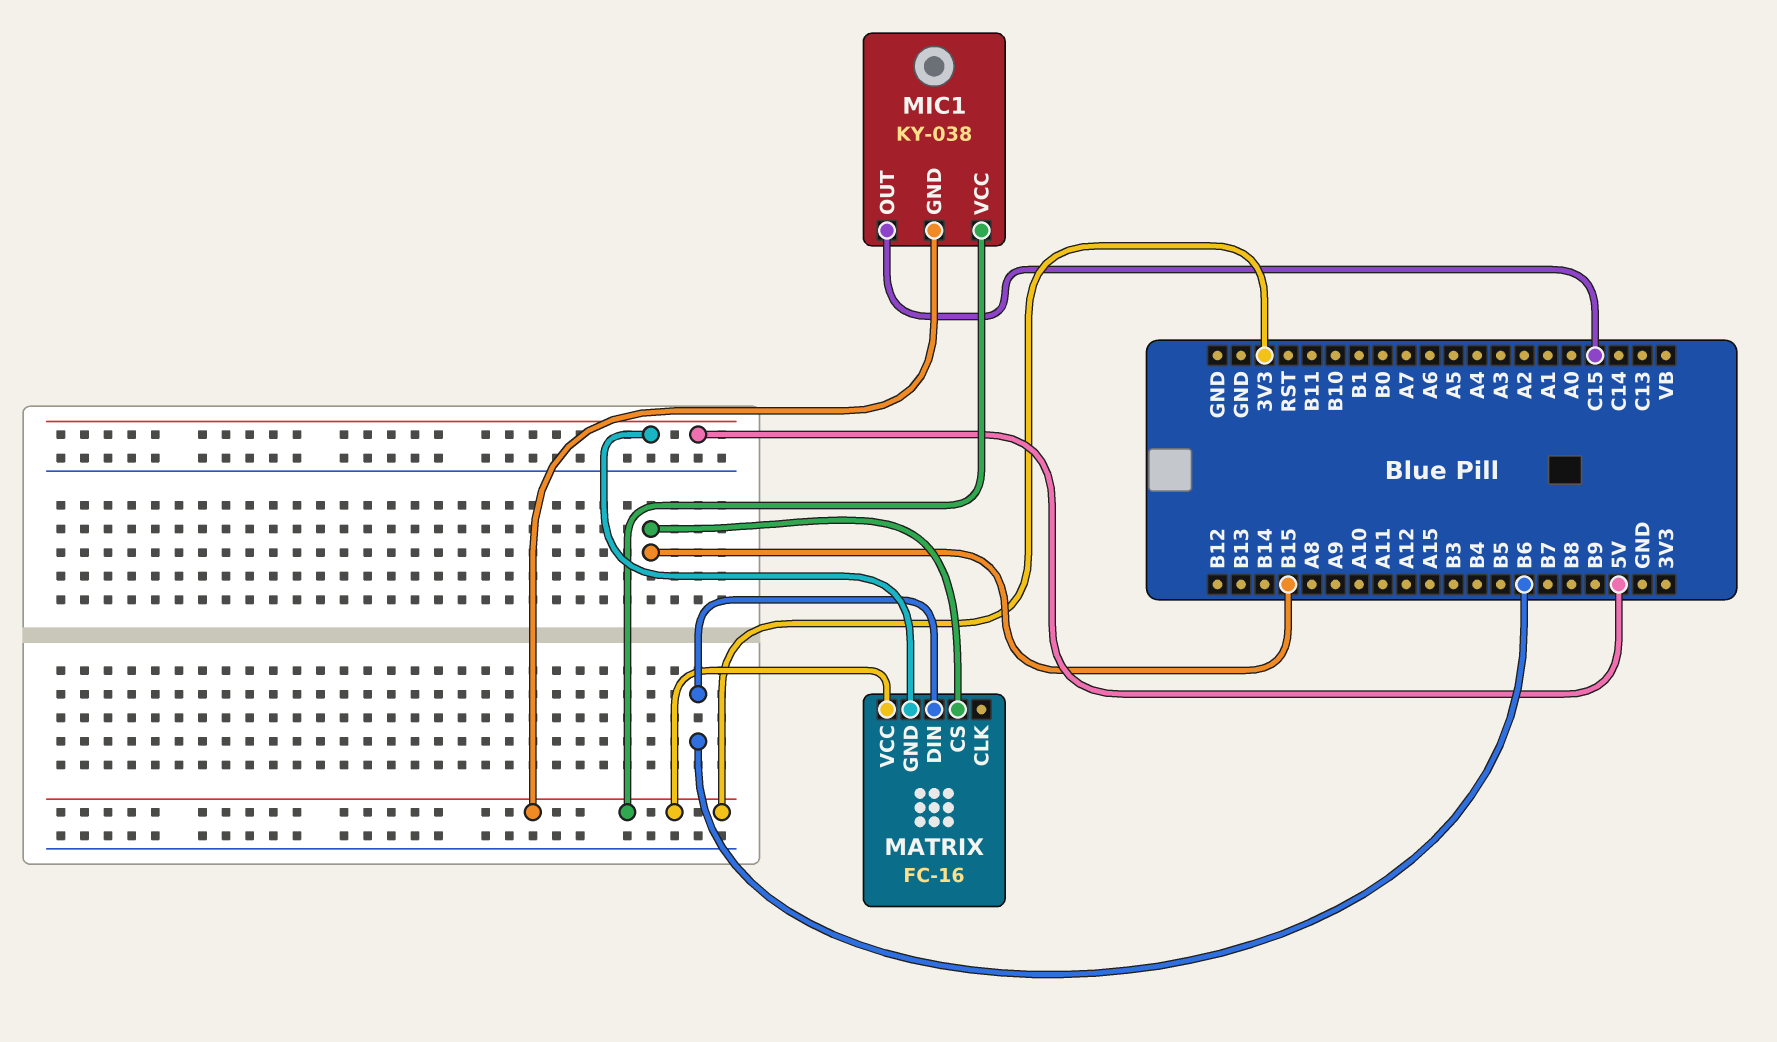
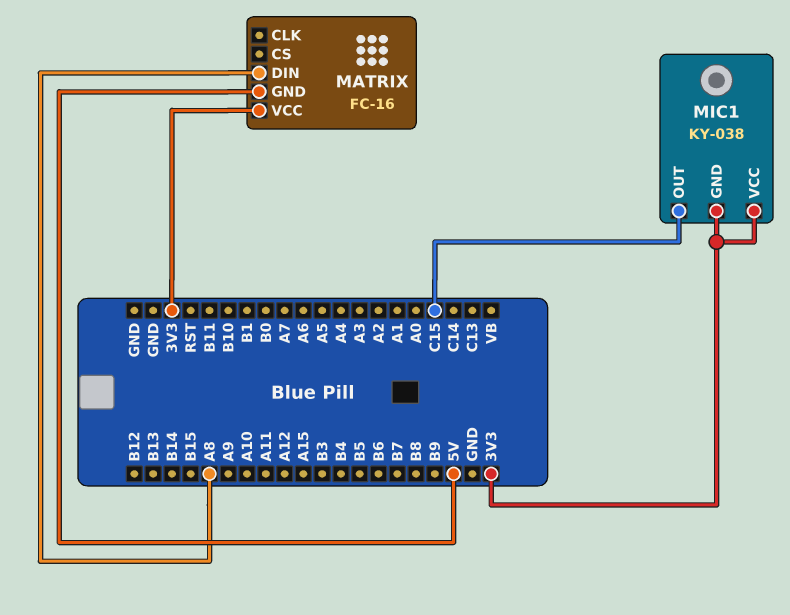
MATRIX pin CS: B15 -> none
MATRIX pin DIN: B6 -> A8

